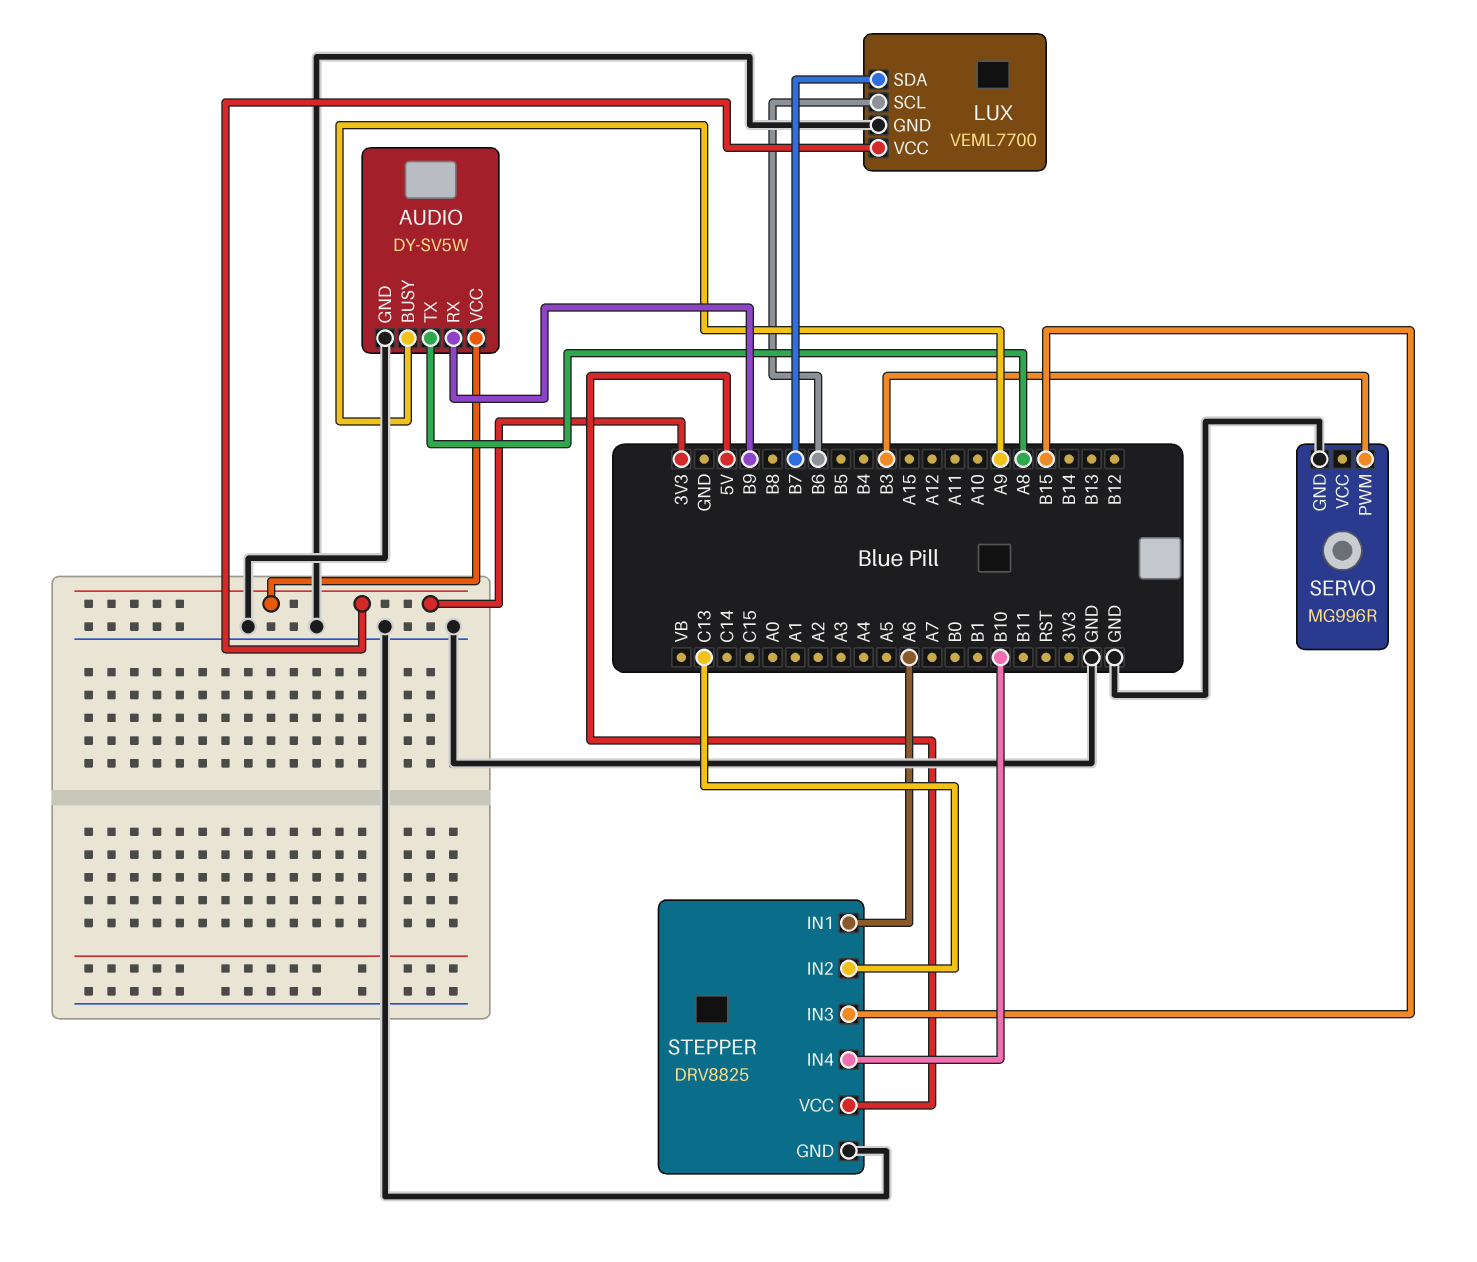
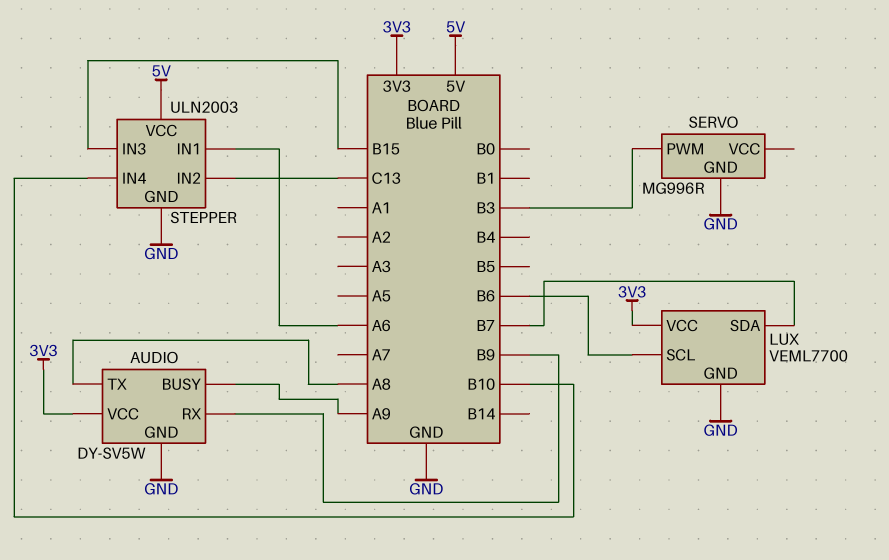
STEPPER: DRV8825 -> ULN2003

